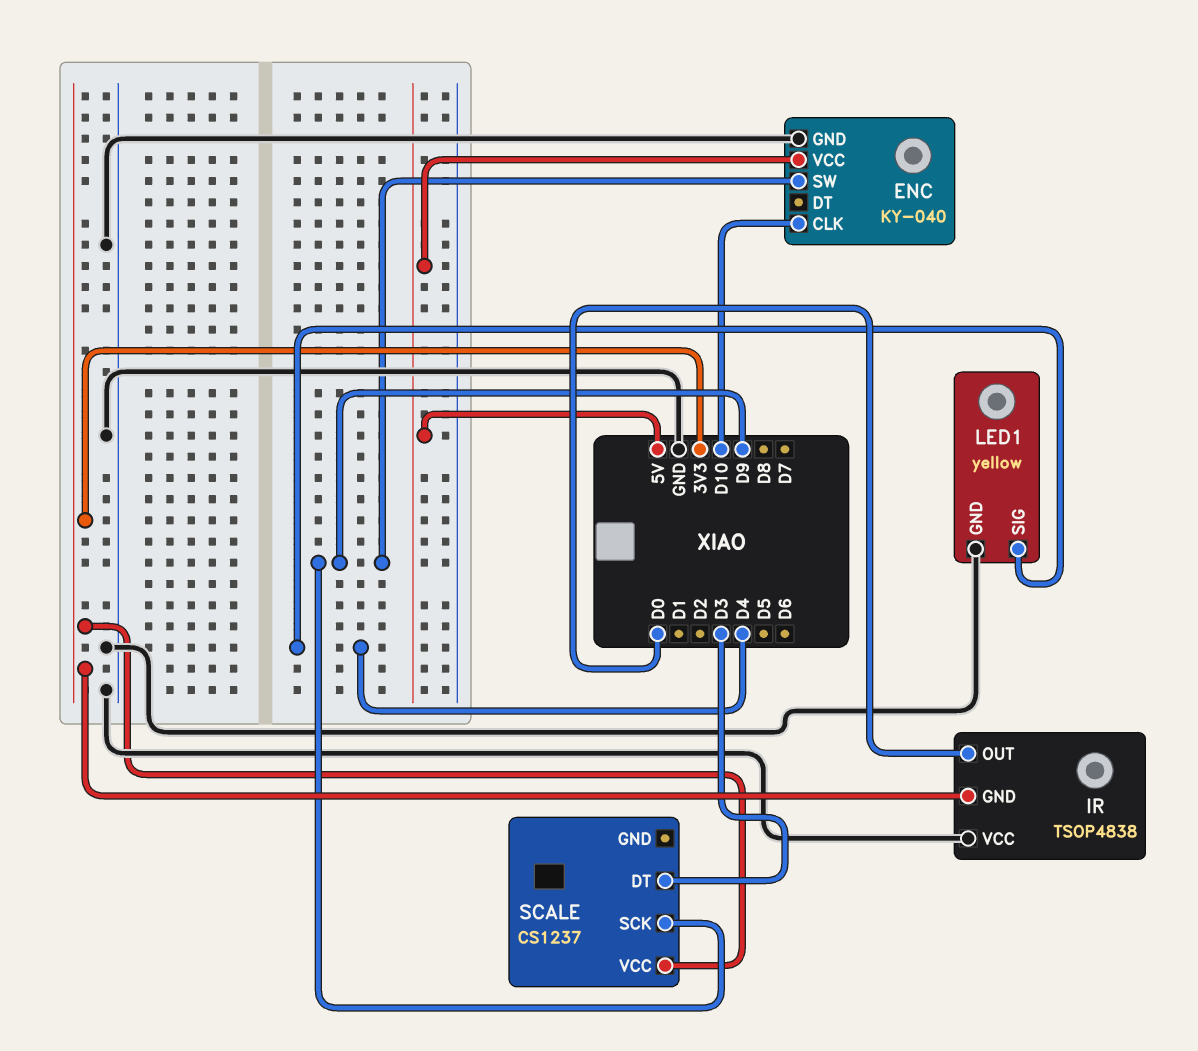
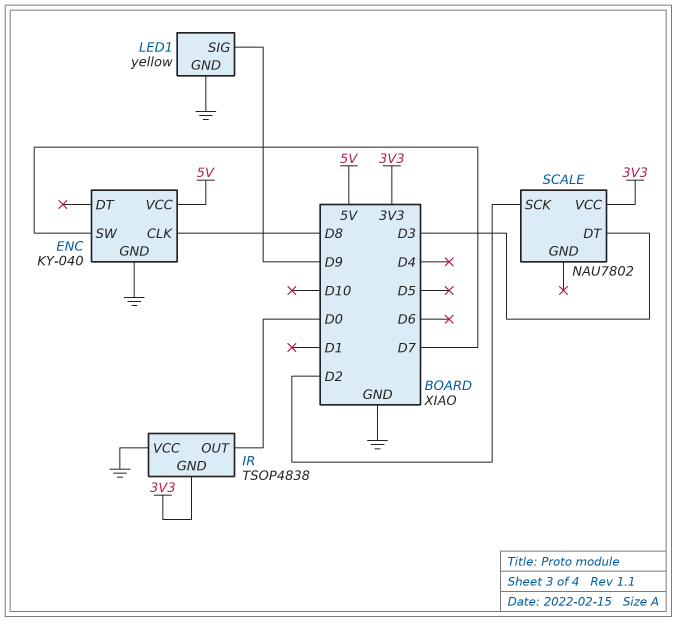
ENC pin CLK: D10 -> D8
ENC pin SW: D9 -> D7
LED1 pin SIG: D4 -> D9
SCALE: CS1237 -> NAU7802
SCALE pin SCK: D9 -> D2

